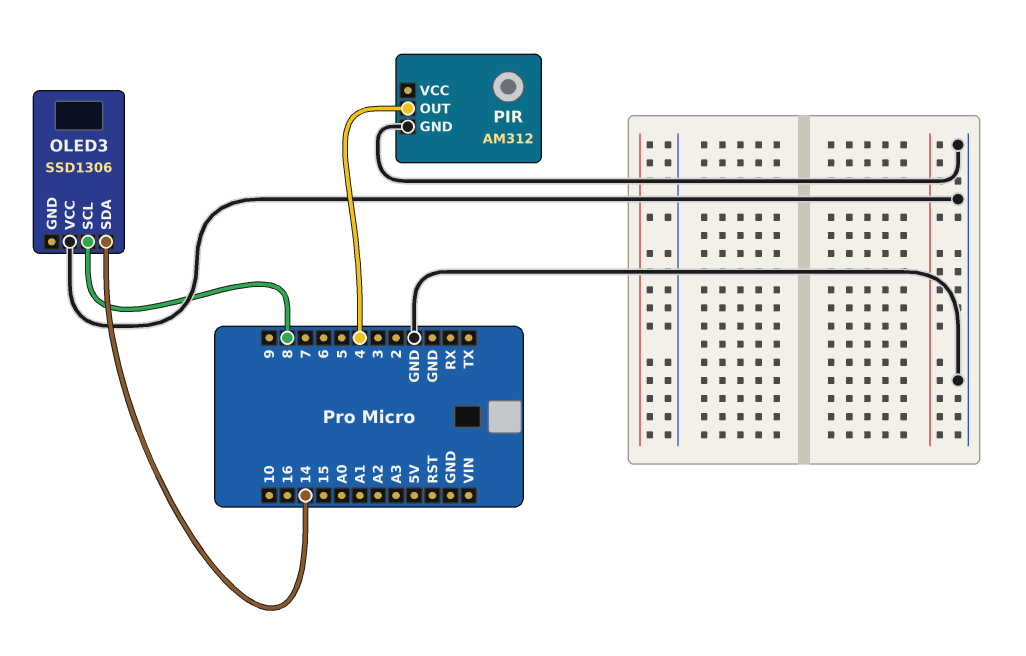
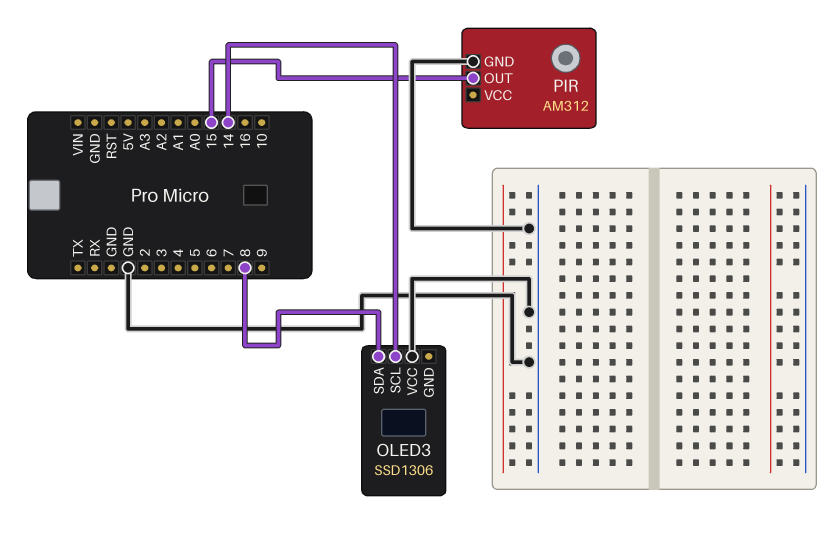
OLED3 pin SCL: 8 -> 14
OLED3 pin SDA: 14 -> 8
PIR pin OUT: 4 -> 15

